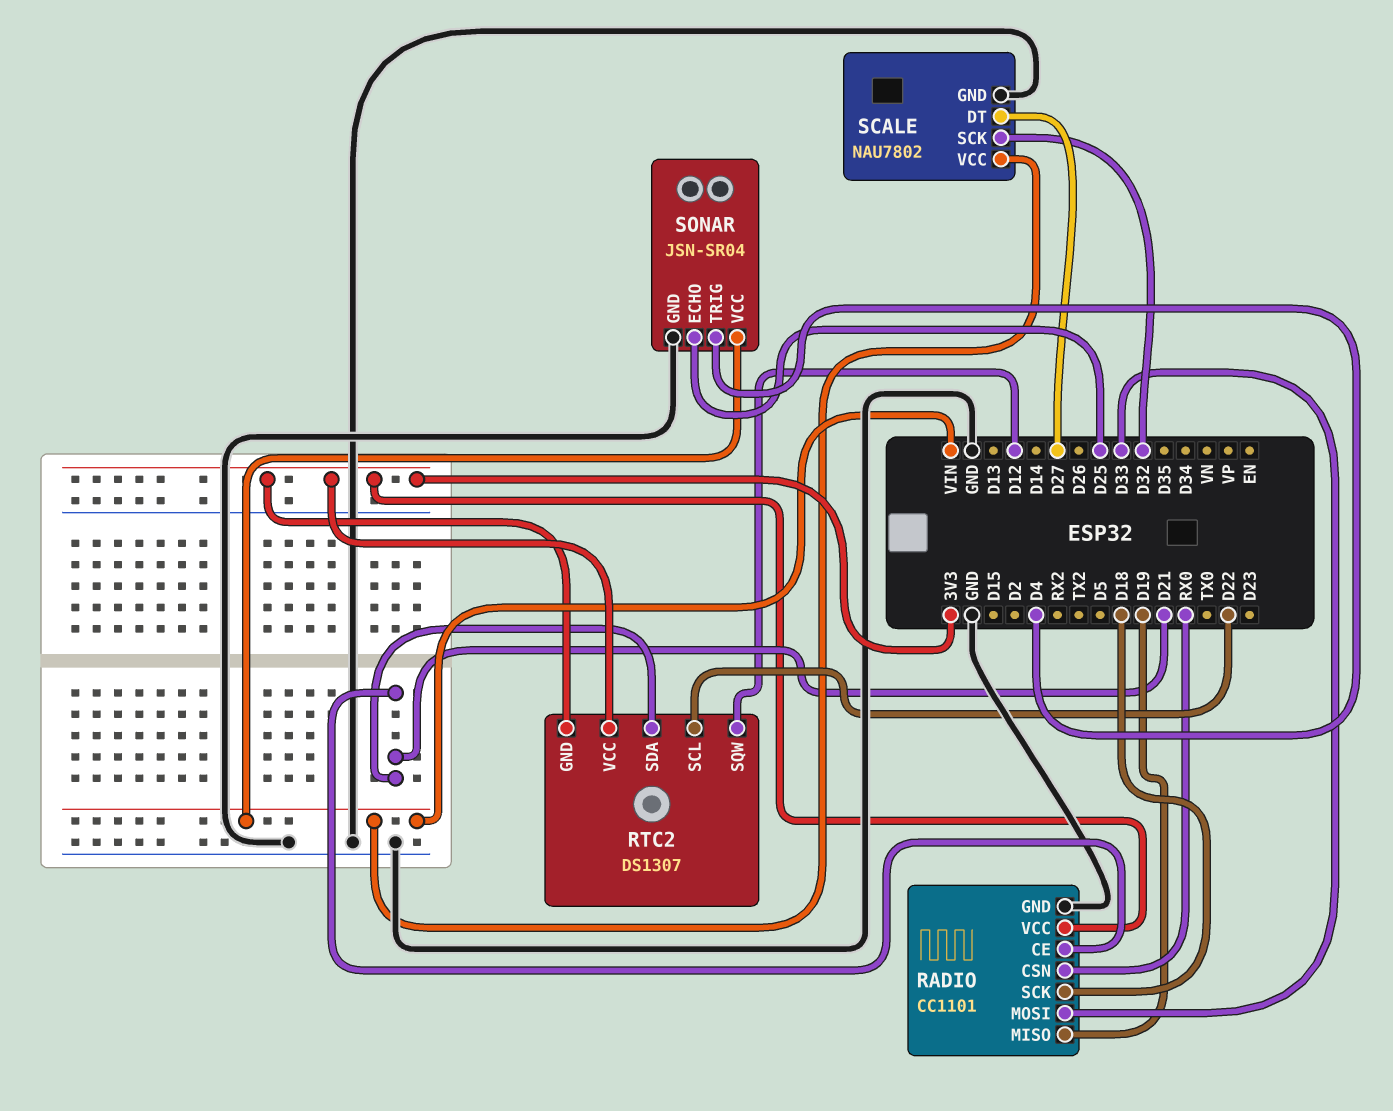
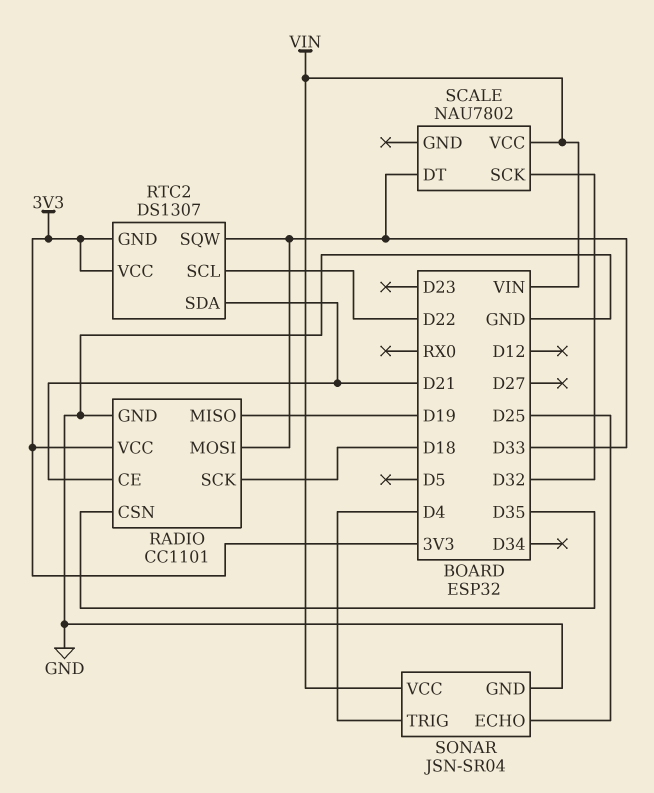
RADIO pin CSN: RX0 -> D35
RTC2 pin SQW: D12 -> D33
SCALE pin DT: D27 -> D33
SCALE pin GND: GND -> none

